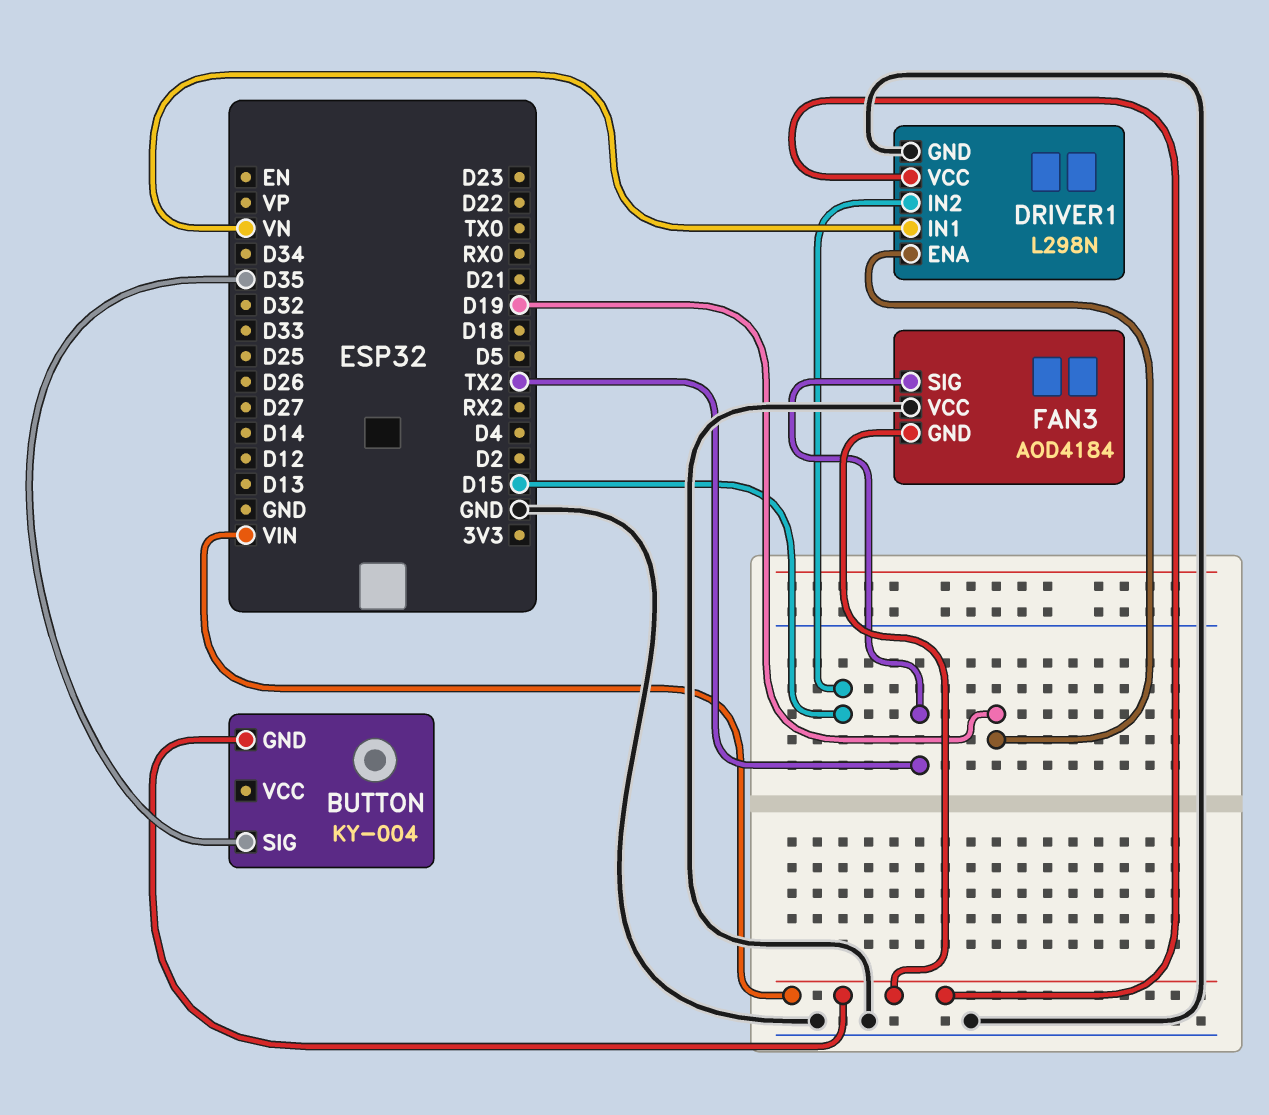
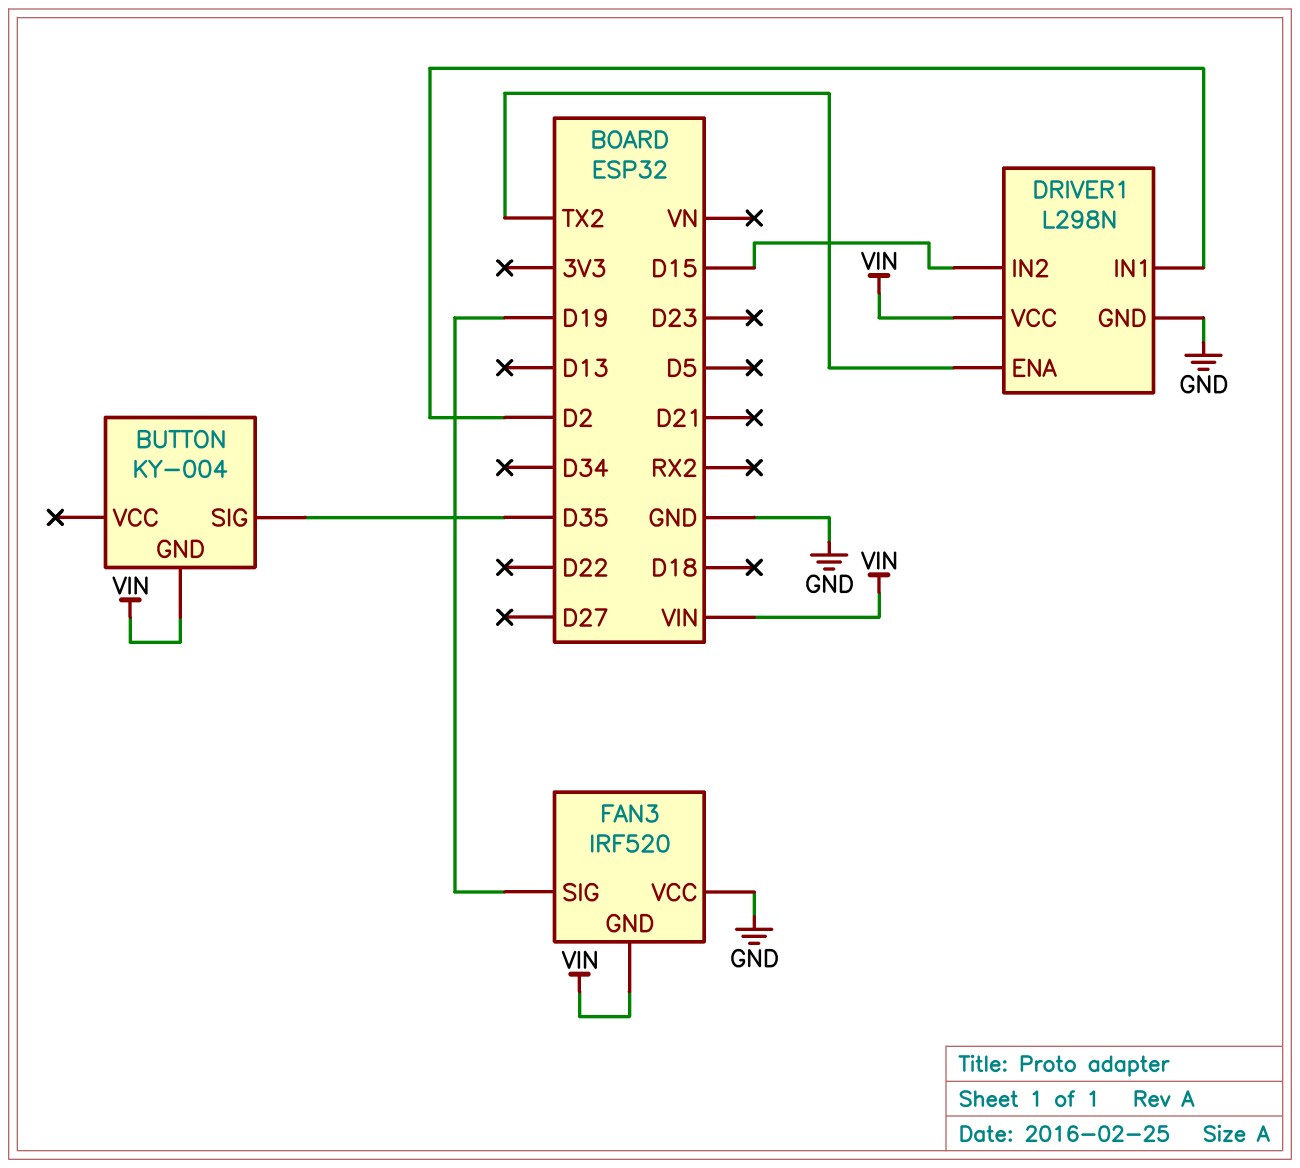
DRIVER1 pin ENA: D19 -> TX2
DRIVER1 pin IN1: VN -> D2
FAN3: AOD4184 -> IRF520
FAN3 pin SIG: TX2 -> D19

